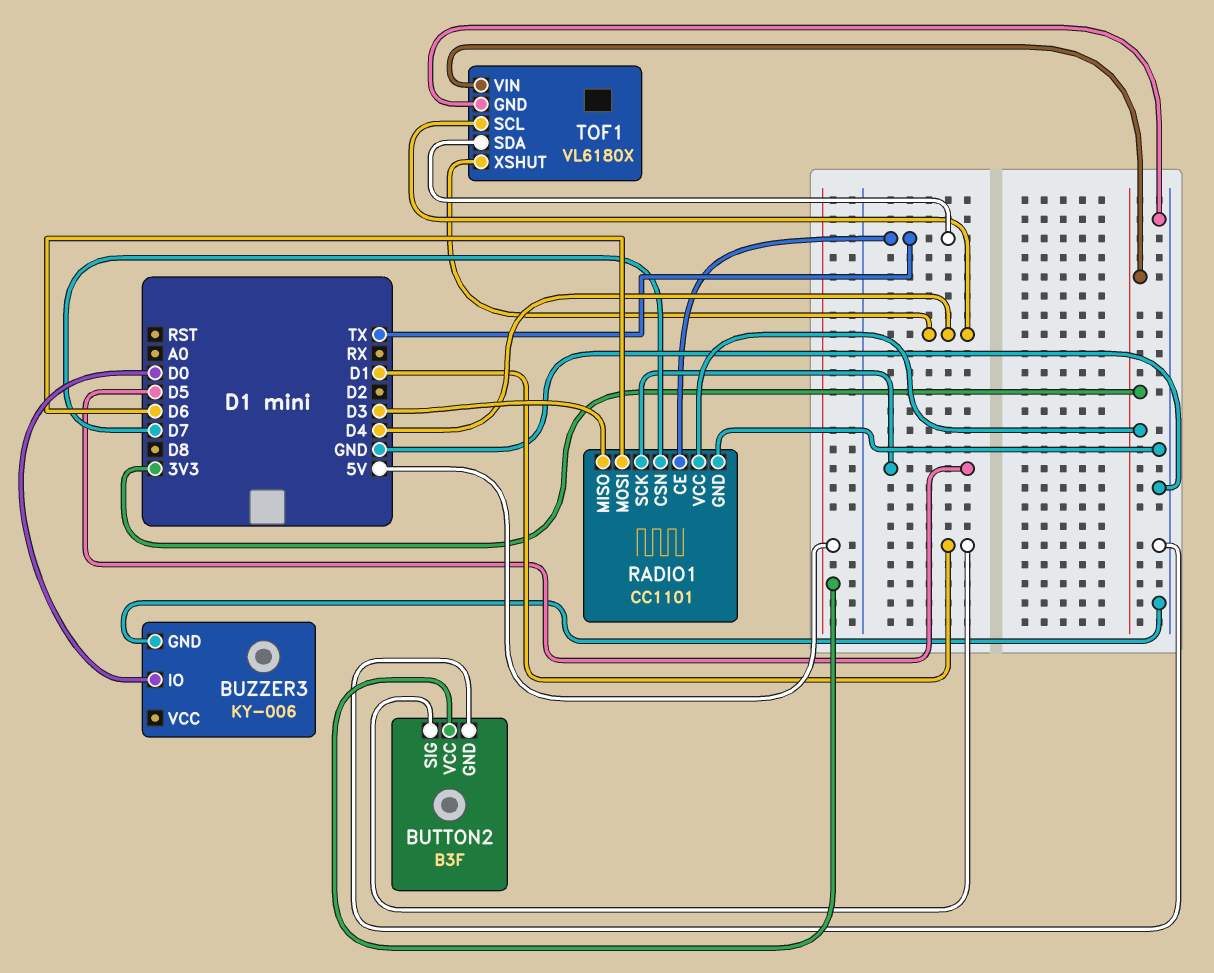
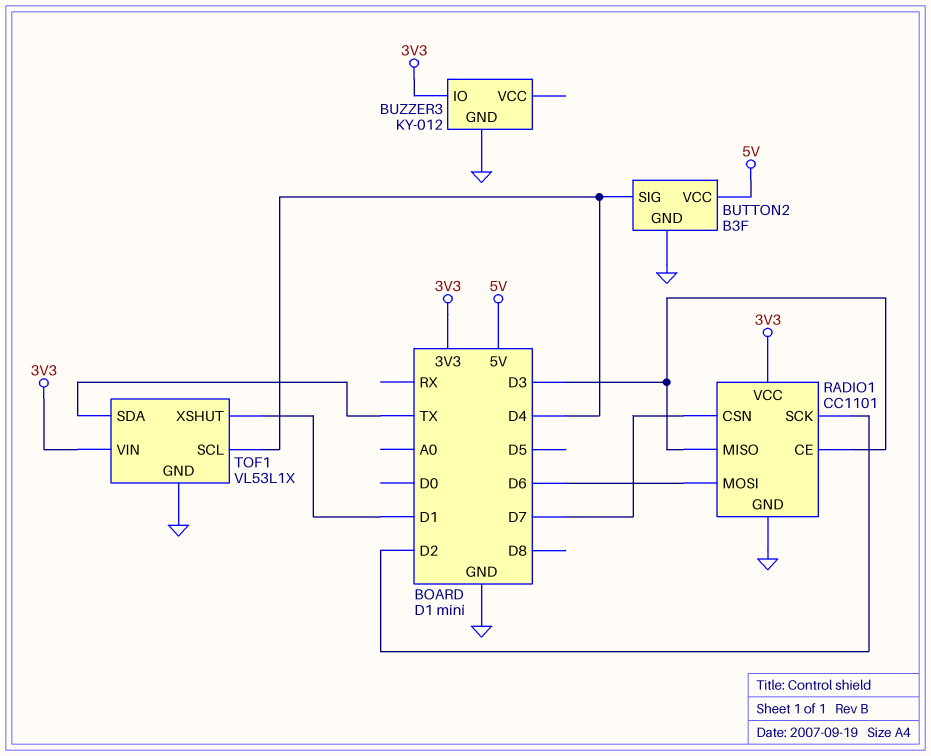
BUTTON2 pin SIG: D1 -> D4
BUZZER3: KY-006 -> KY-012
BUZZER3 pin IO: D0 -> 3V3
RADIO1 pin CE: TX -> D3
RADIO1 pin SCK: D5 -> D2
TOF1: VL6180X -> VL53L1X
TOF1 pin XSHUT: D4 -> D1

